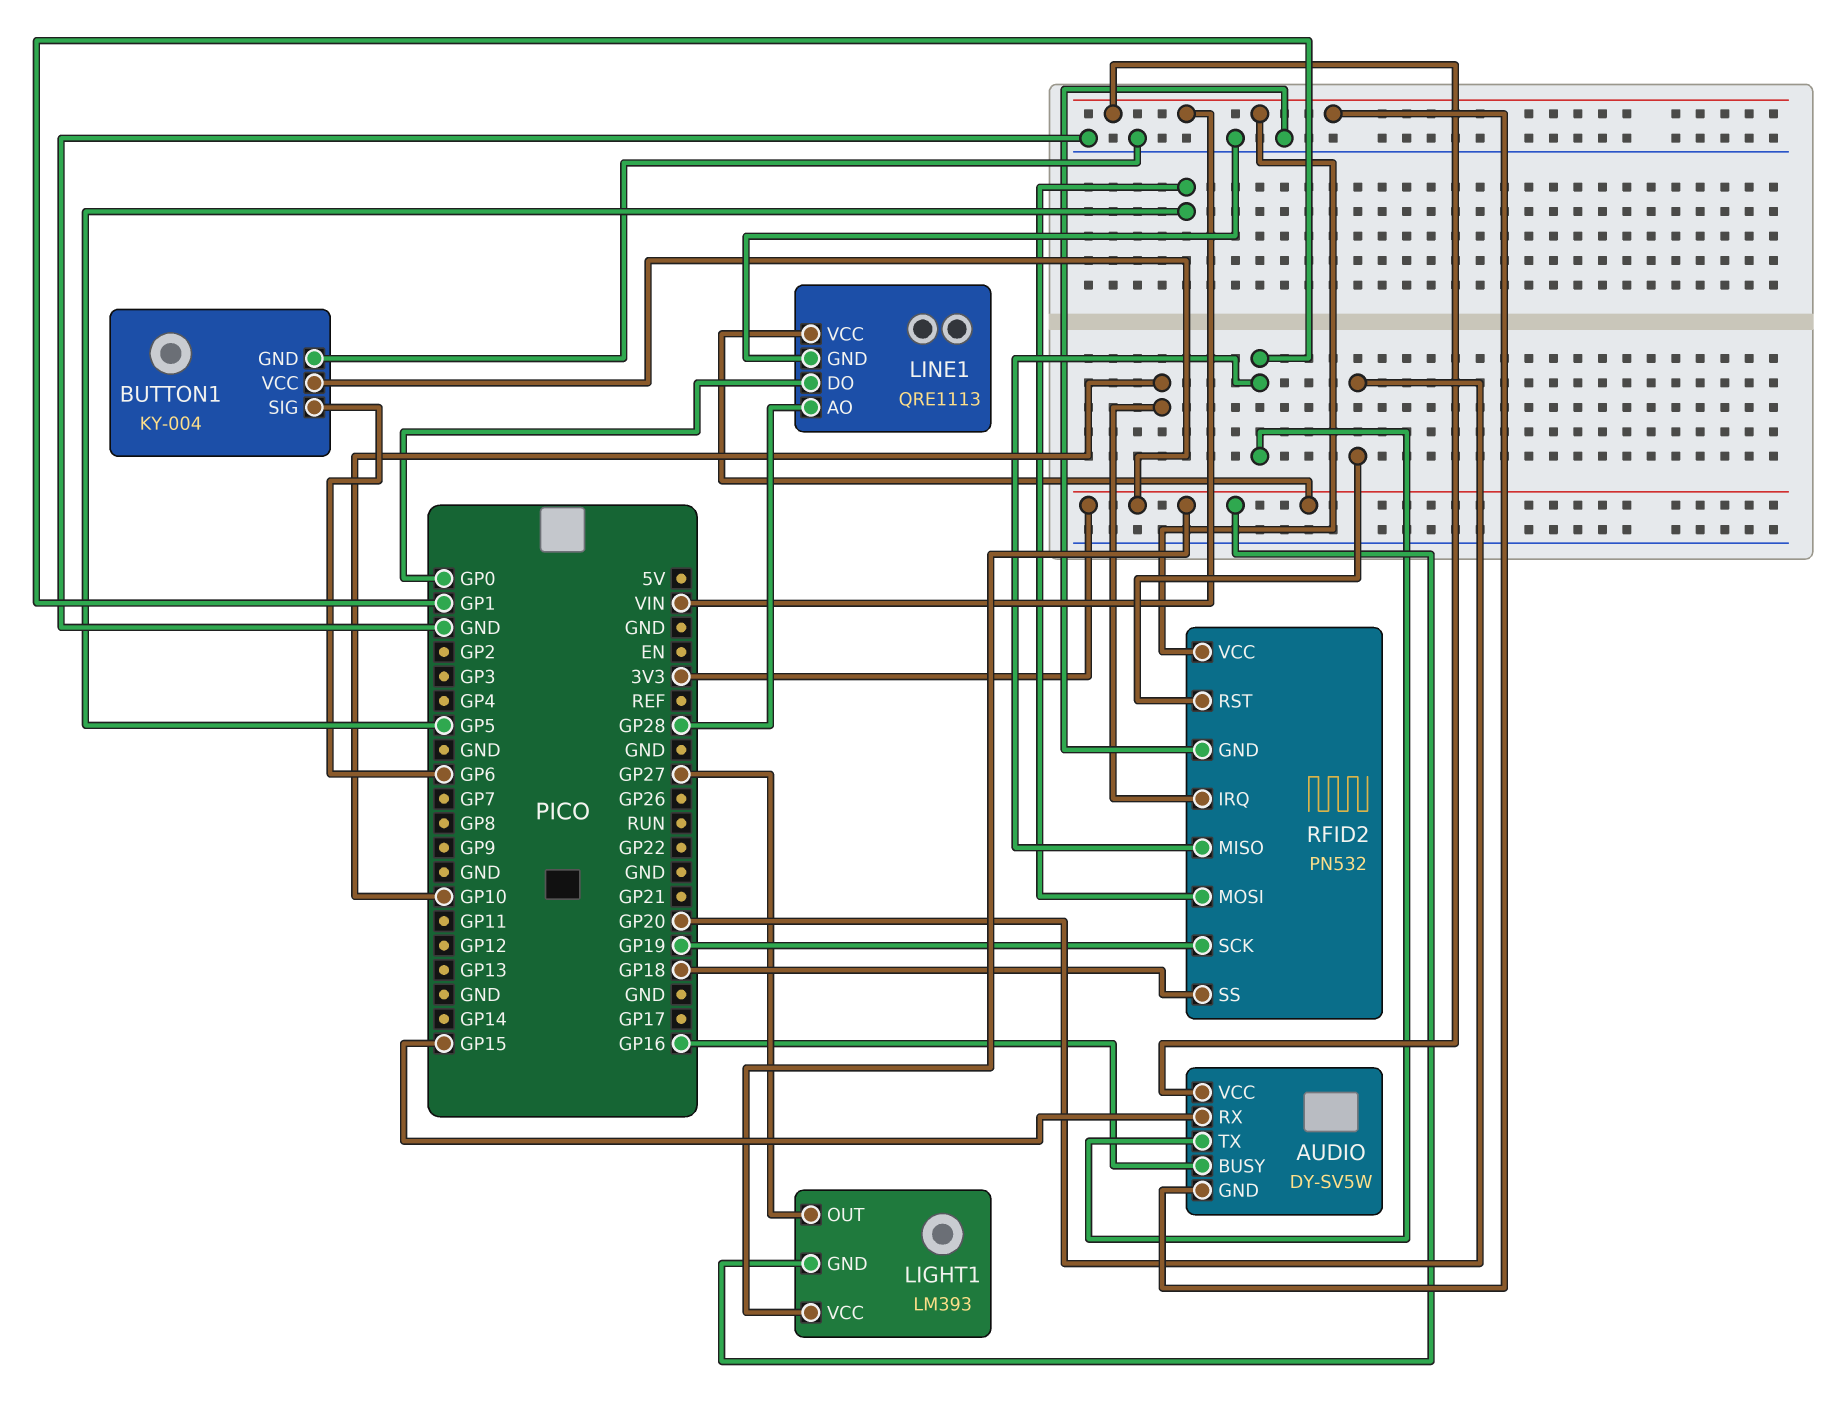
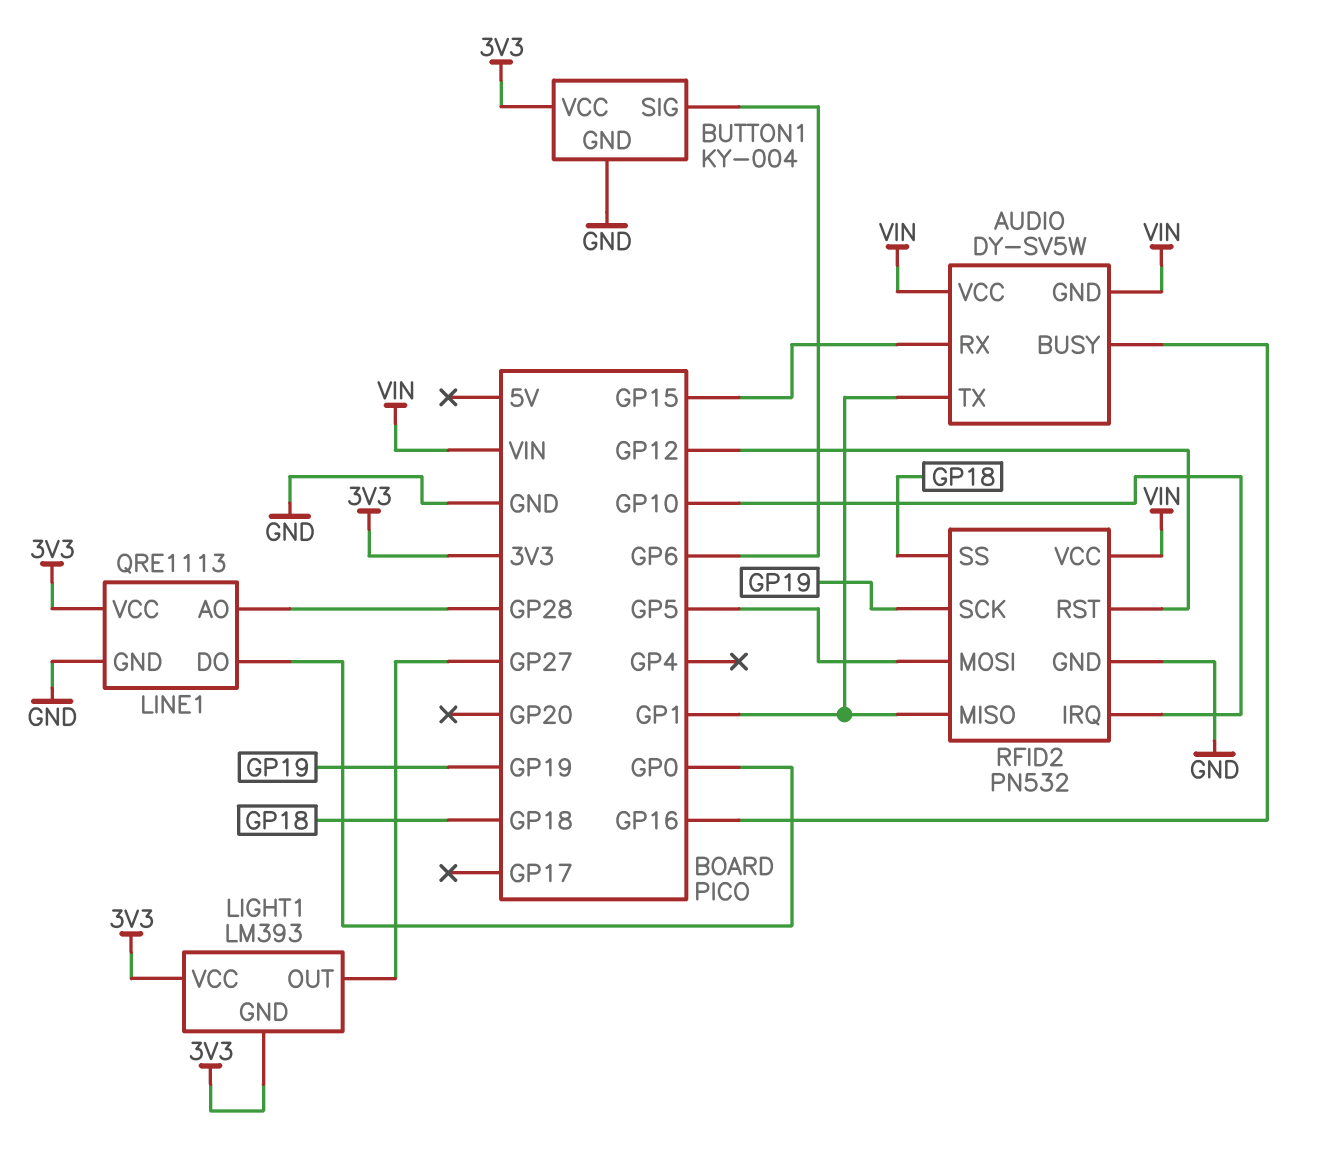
RFID2 pin RST: GP20 -> GP12

